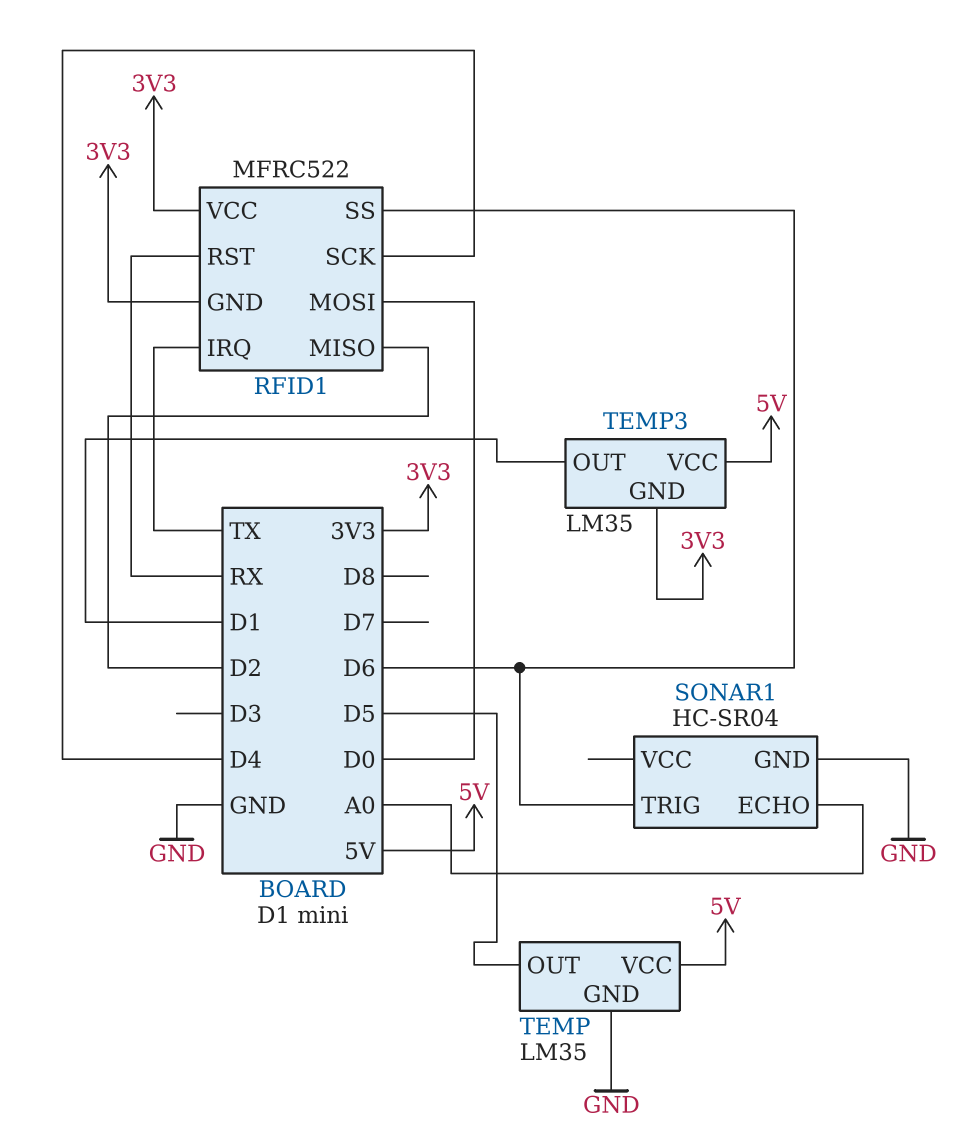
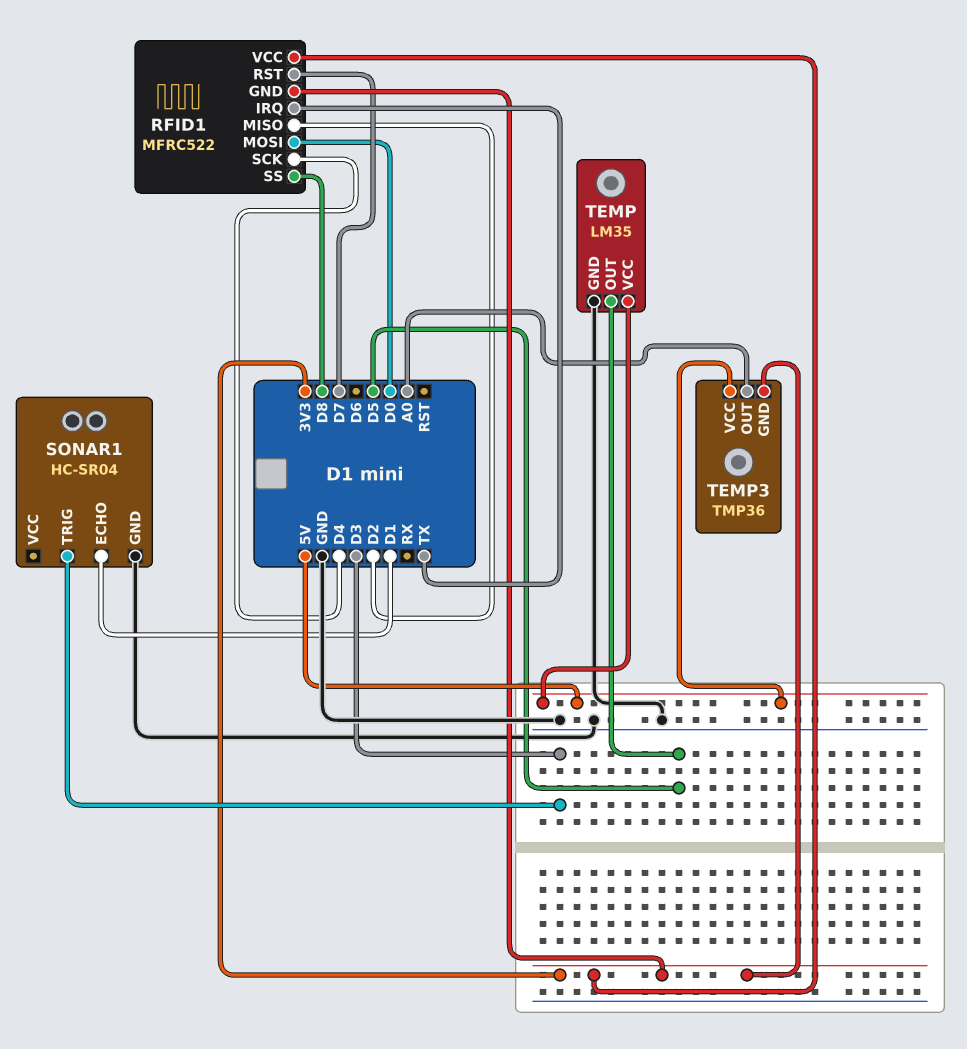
RFID1 pin RST: RX -> D7
RFID1 pin SS: D6 -> D8
SONAR1 pin ECHO: A0 -> D1
SONAR1 pin TRIG: D6 -> D3
TEMP3: LM35 -> TMP36
TEMP3 pin OUT: D1 -> A0

